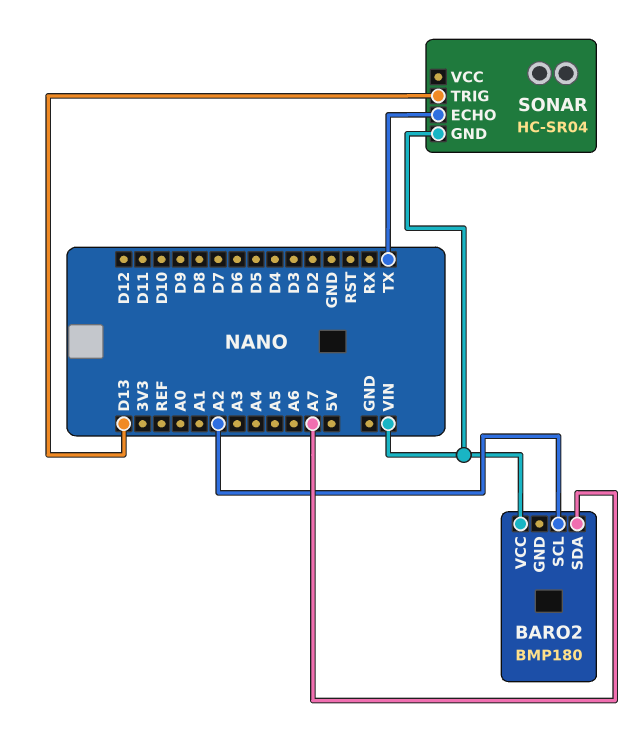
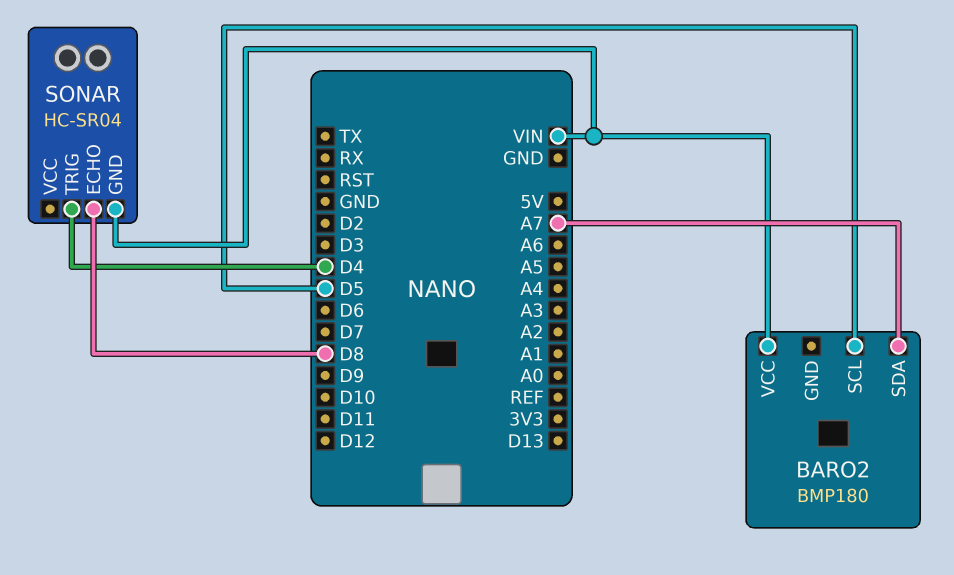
BARO2 pin SCL: A2 -> D5
SONAR pin ECHO: TX -> D8
SONAR pin TRIG: D13 -> D4

